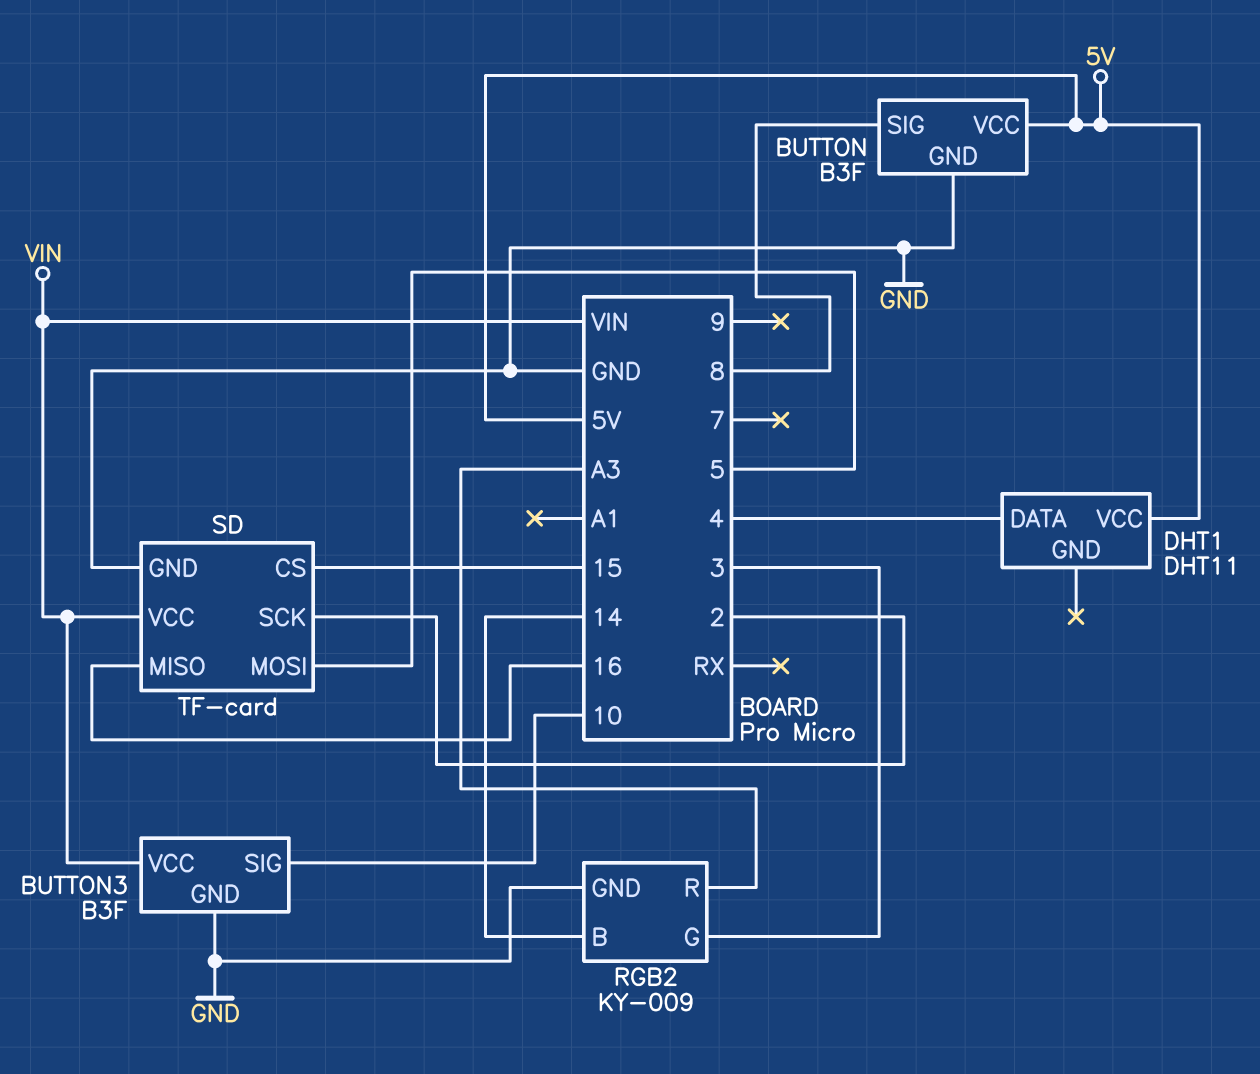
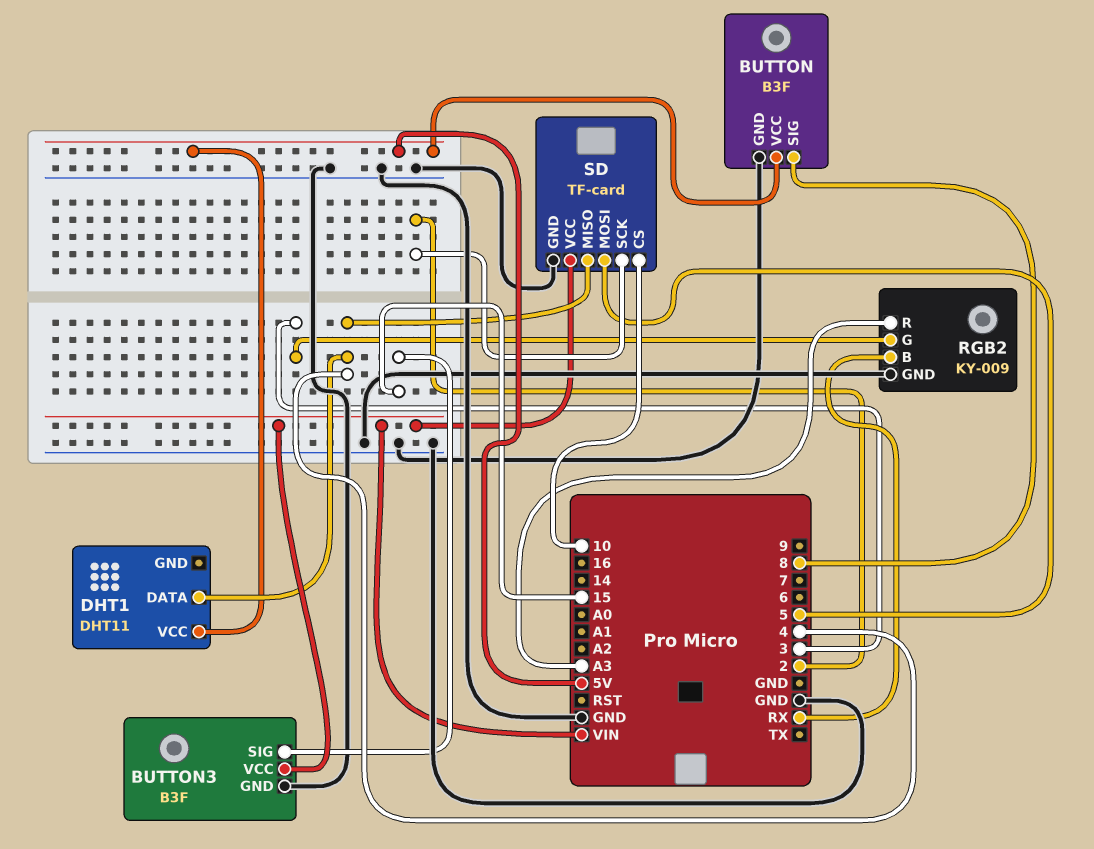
BUTTON3 pin SIG: 10 -> 15
RGB2 pin B: 14 -> RX
SD pin CS: 15 -> 10
SD pin MISO: 16 -> 4

